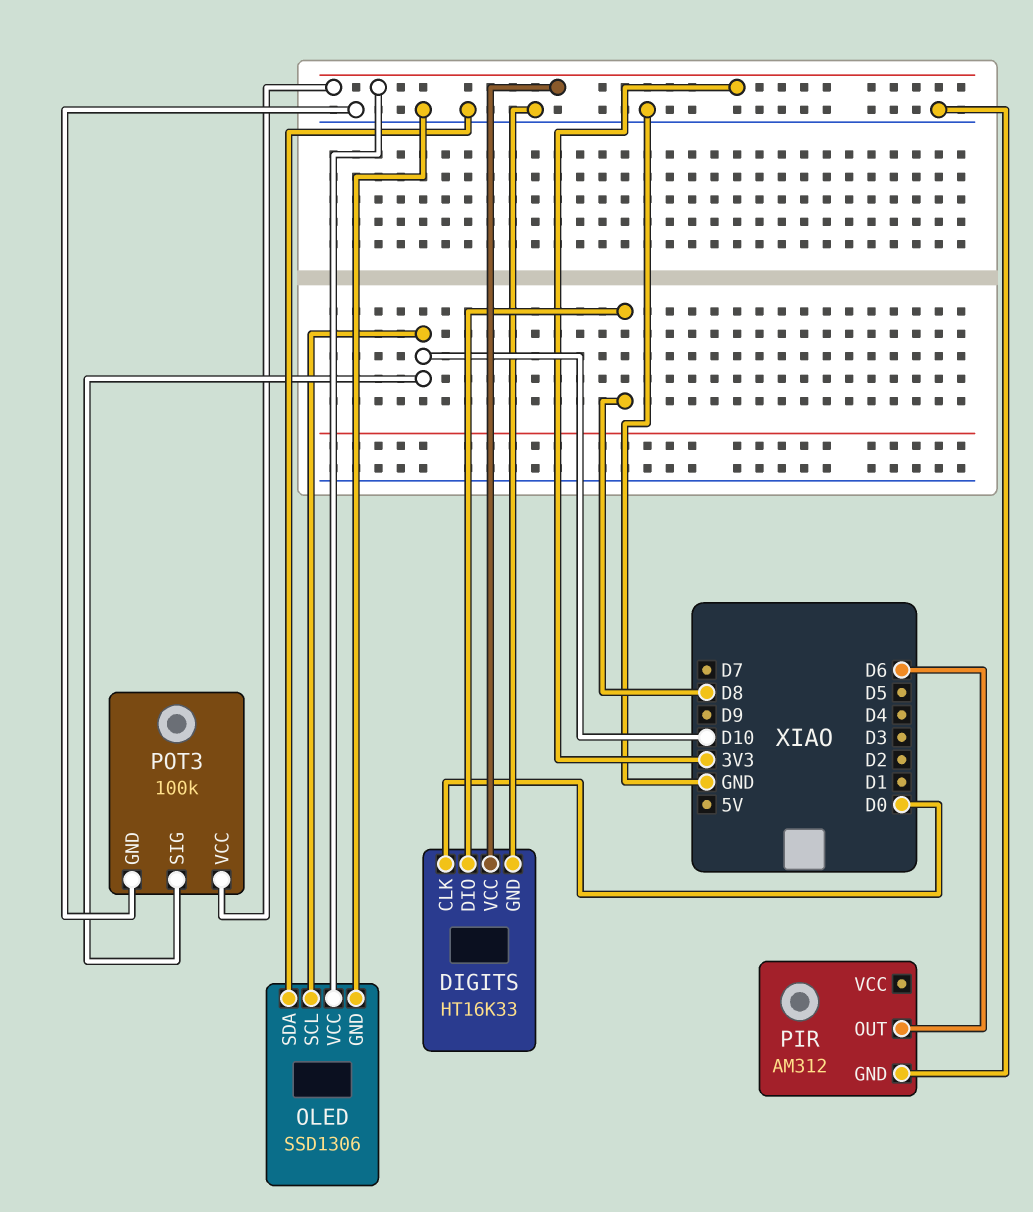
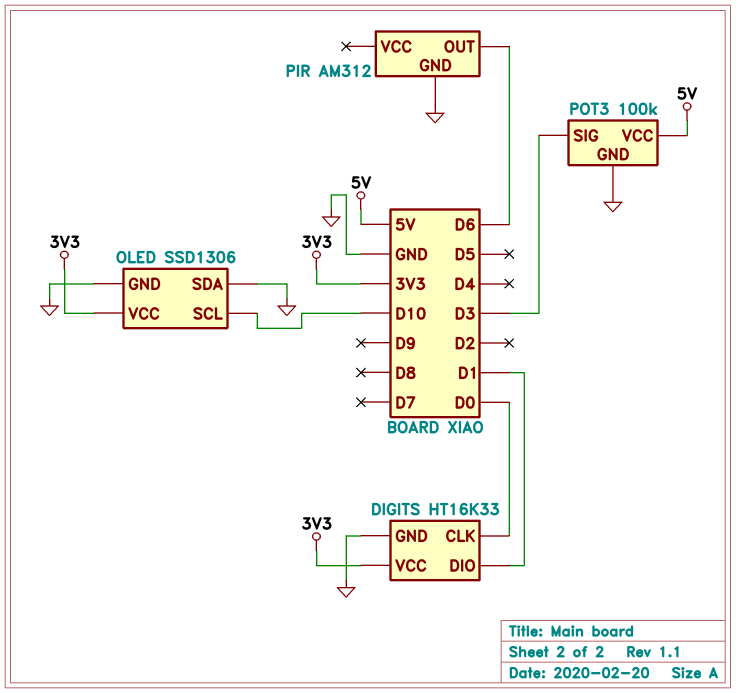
DIGITS pin DIO: D8 -> D1
POT3 pin SIG: D10 -> D3
POT3 pin VCC: 3V3 -> 5V

